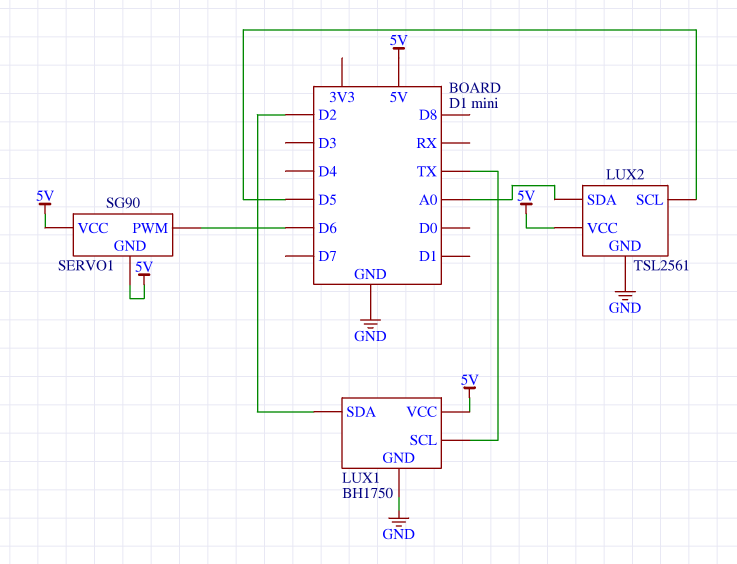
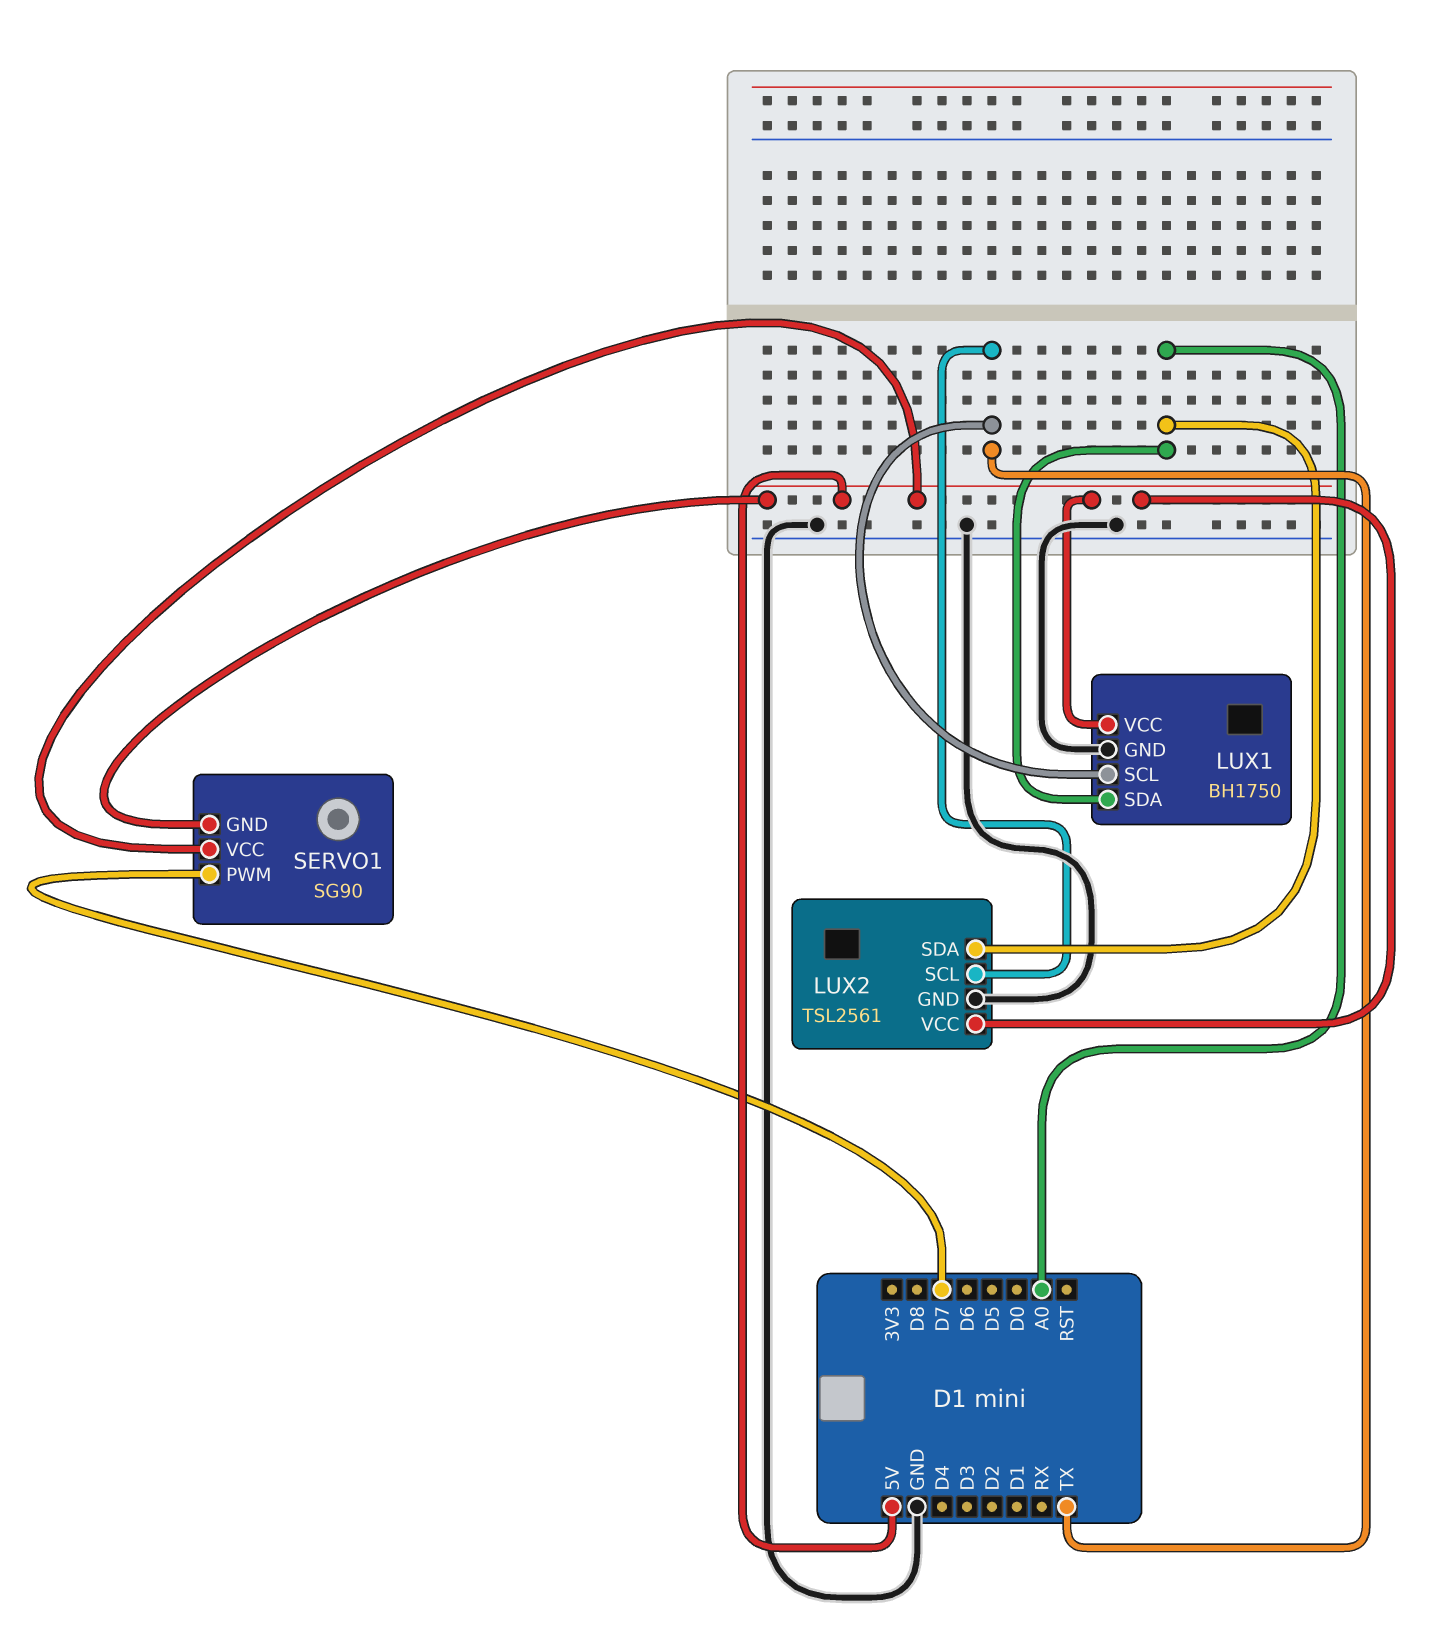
LUX1 pin SDA: D2 -> A0
LUX2 pin SCL: D5 -> TX
SERVO1 pin PWM: D6 -> D7

